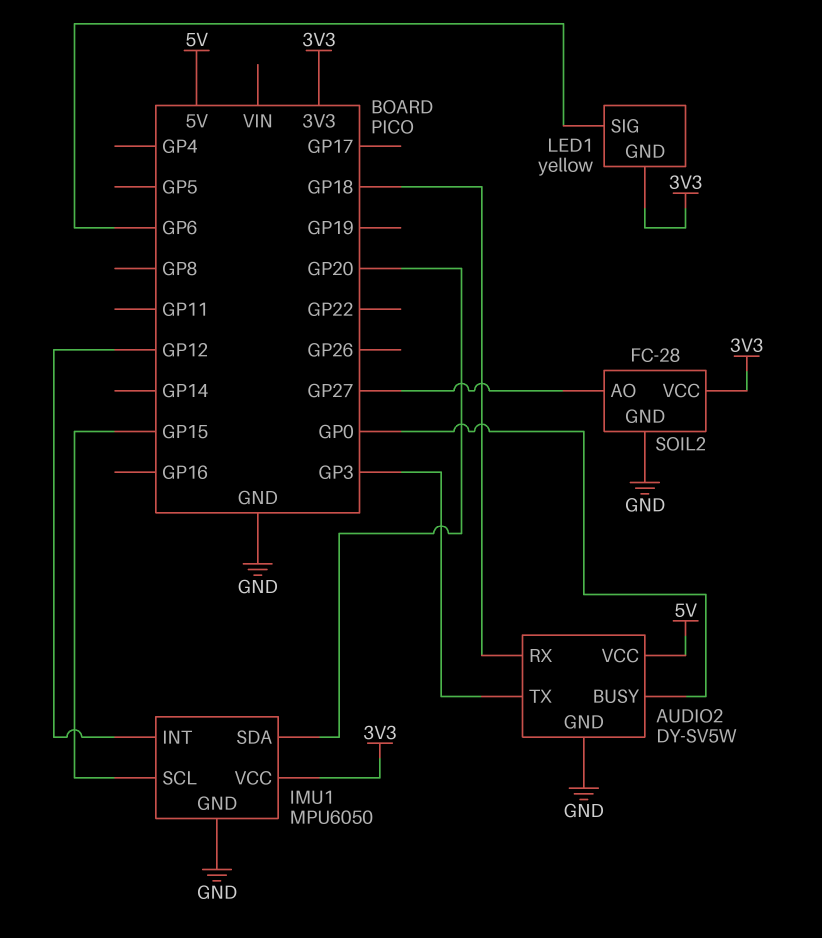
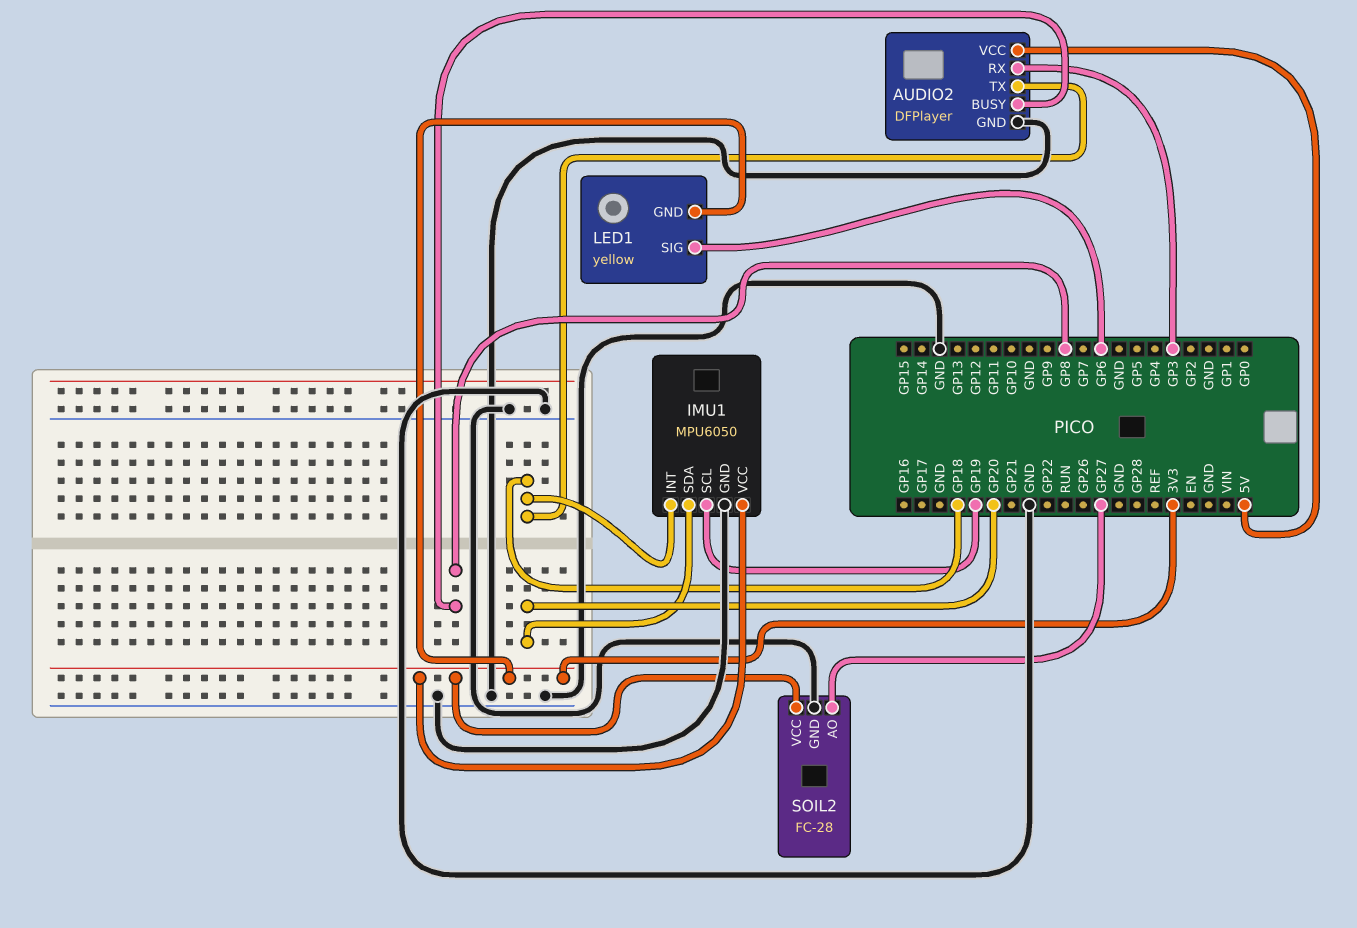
AUDIO2: DY-SV5W -> DFPlayer
AUDIO2 pin BUSY: GP0 -> GP8
AUDIO2 pin RX: GP18 -> GP3
AUDIO2 pin TX: GP3 -> GP18
IMU1 pin INT: GP12 -> GP18
IMU1 pin SCL: GP15 -> GP19

